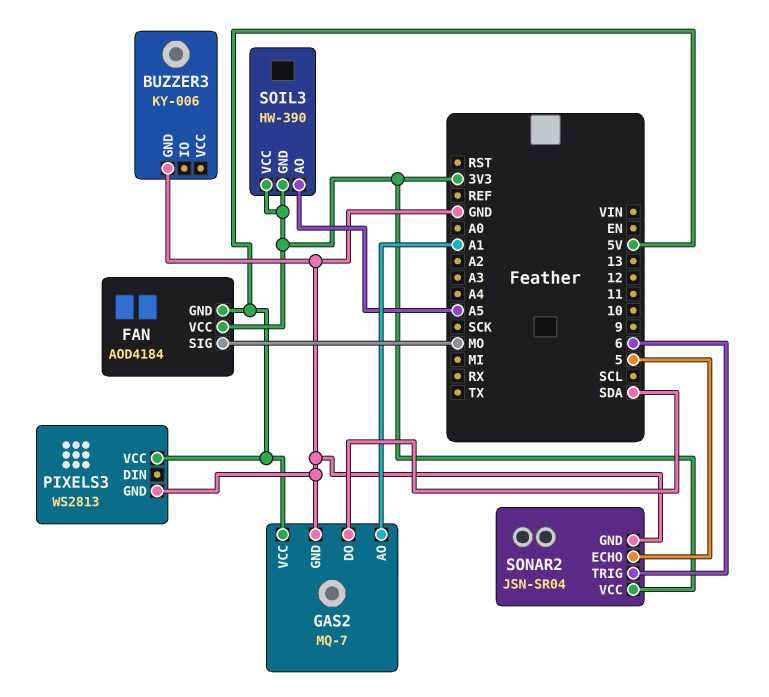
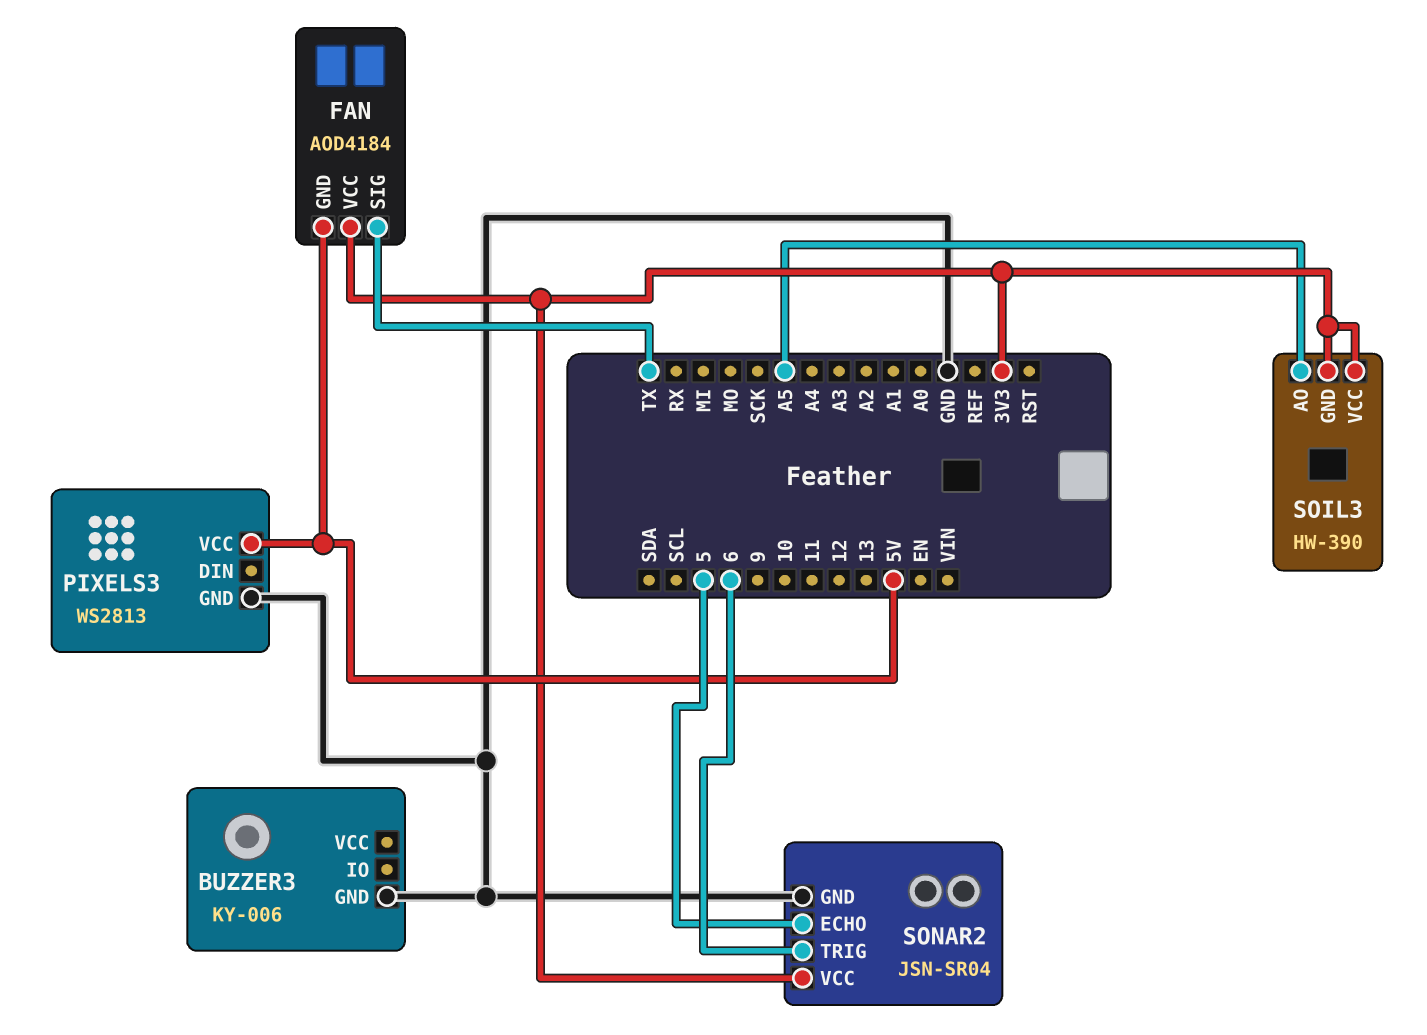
FAN pin SIG: MO -> TX
GAS2: MQ-7 -> none
GAS2 pin AO: A1 -> none
GAS2 pin DO: SDA -> none
GAS2 pin GND: GND -> none
GAS2 pin VCC: 5V -> none

